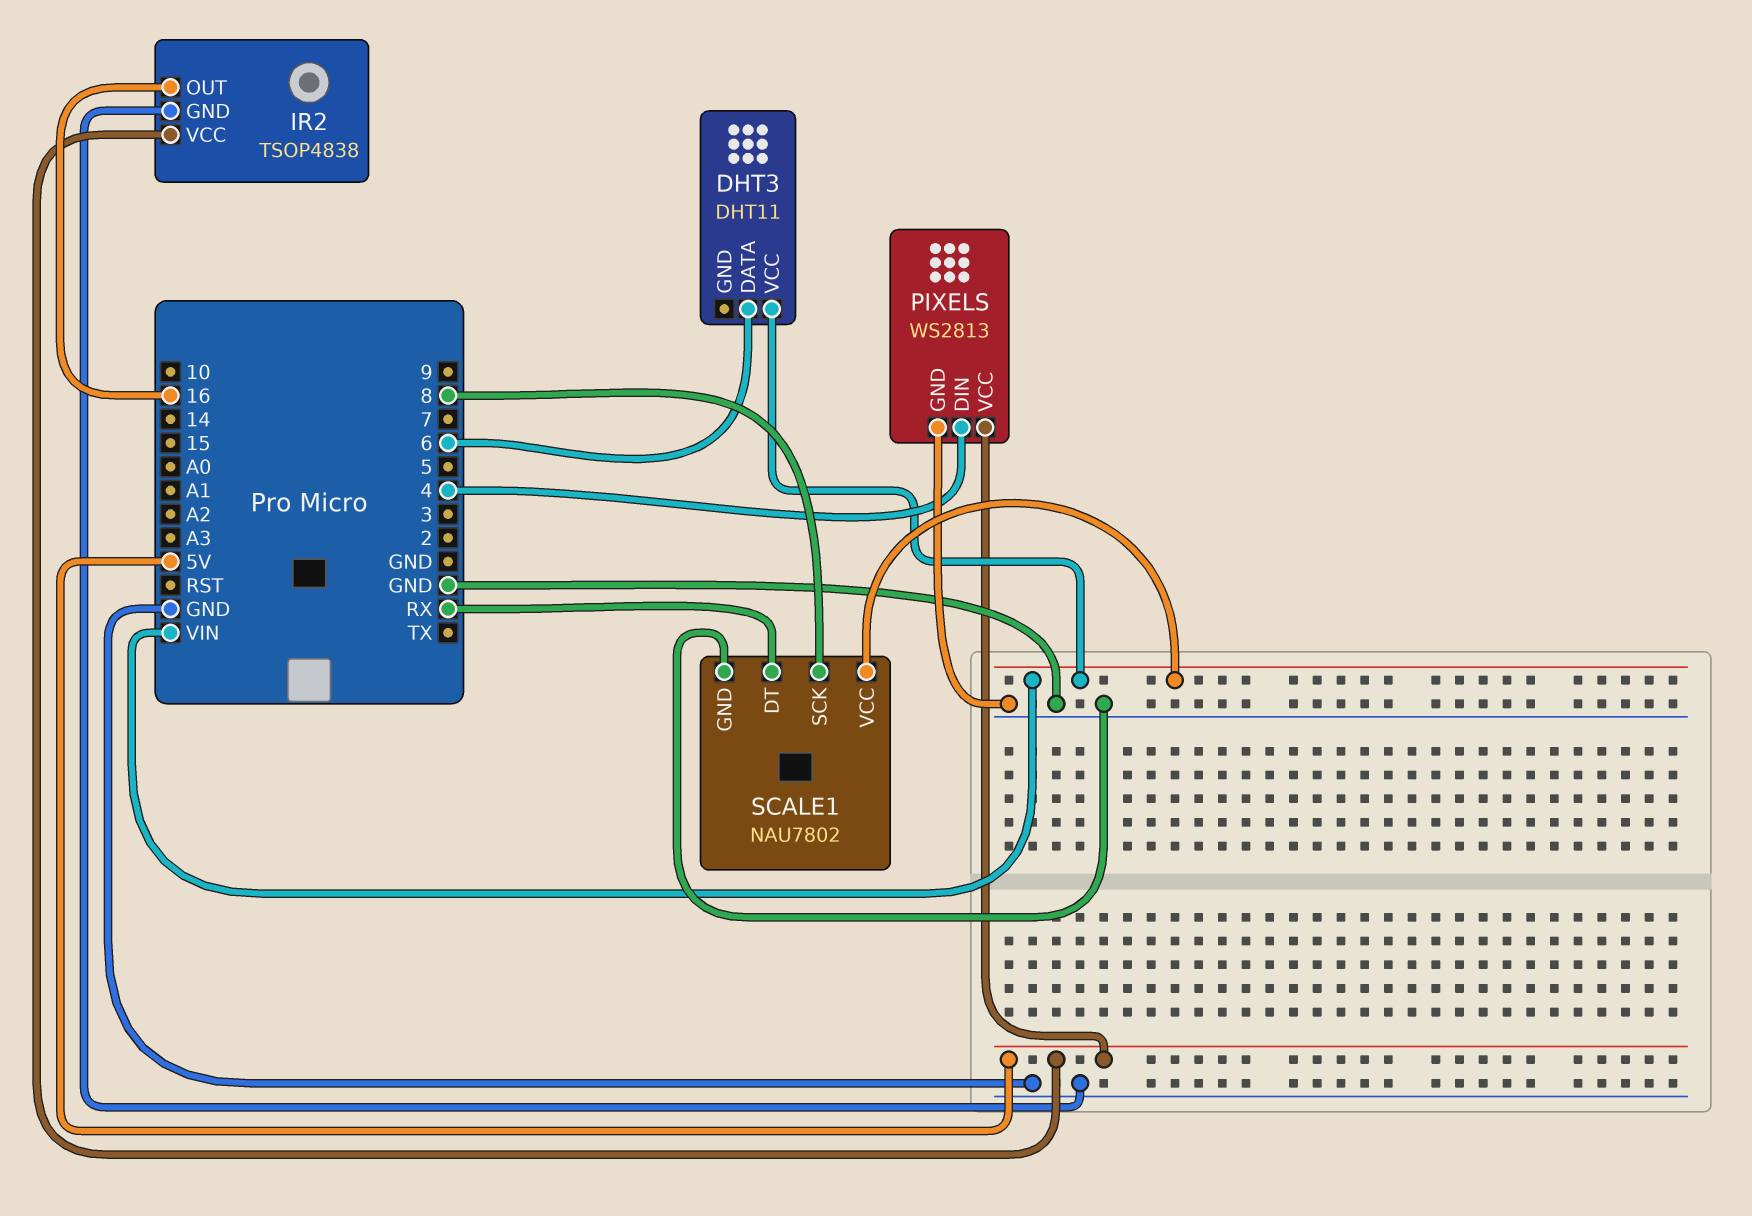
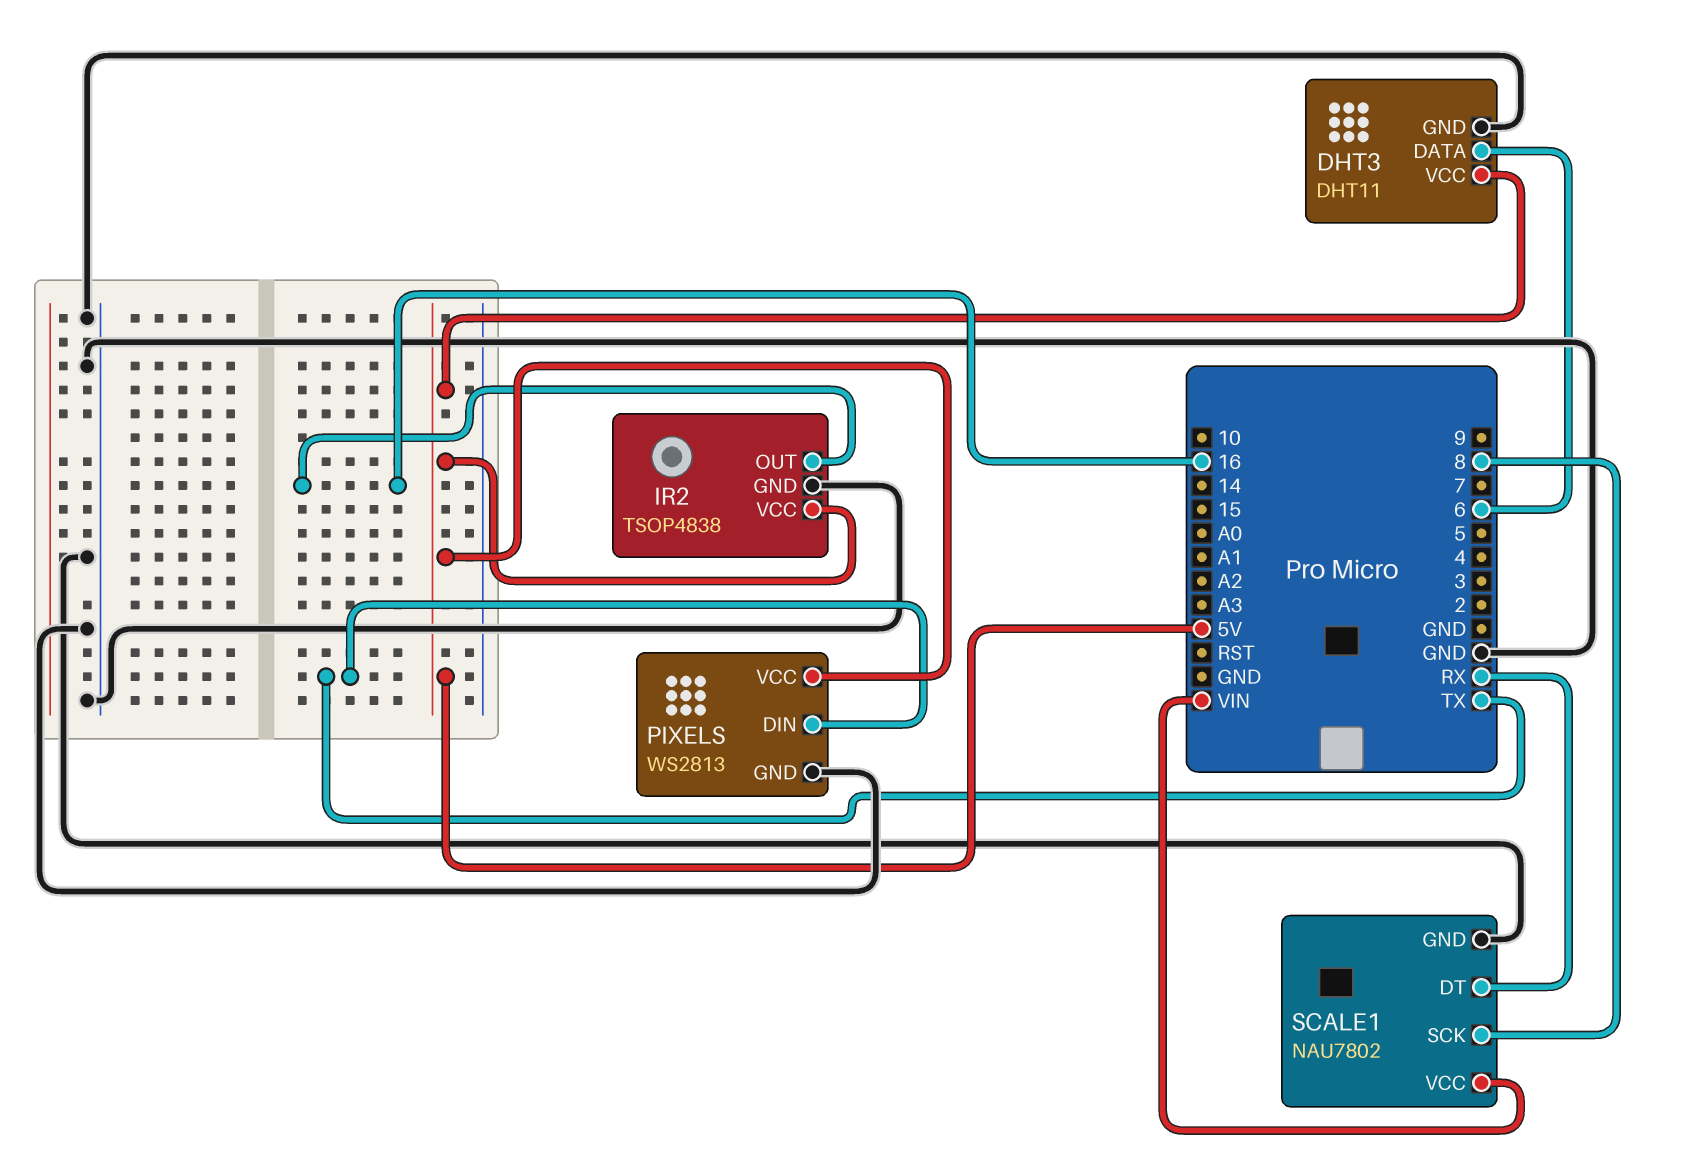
DHT3 pin GND: none -> GND
DHT3 pin VCC: VIN -> 5V
PIXELS pin DIN: 4 -> TX

